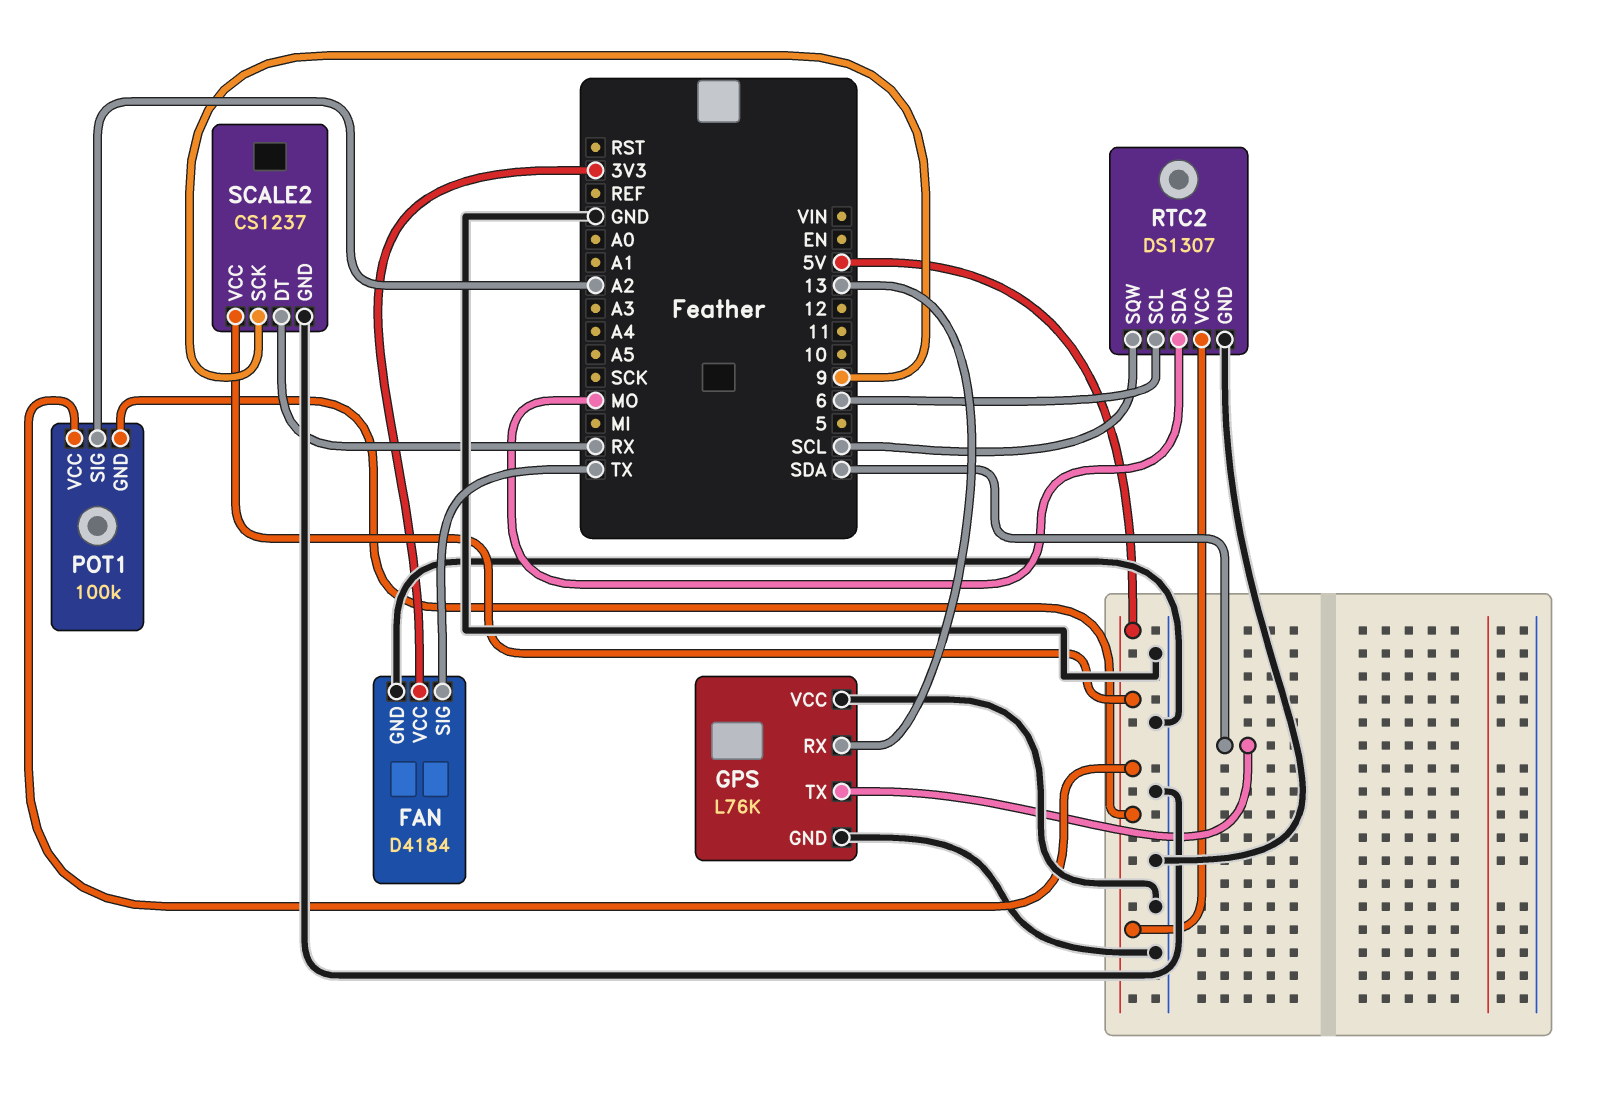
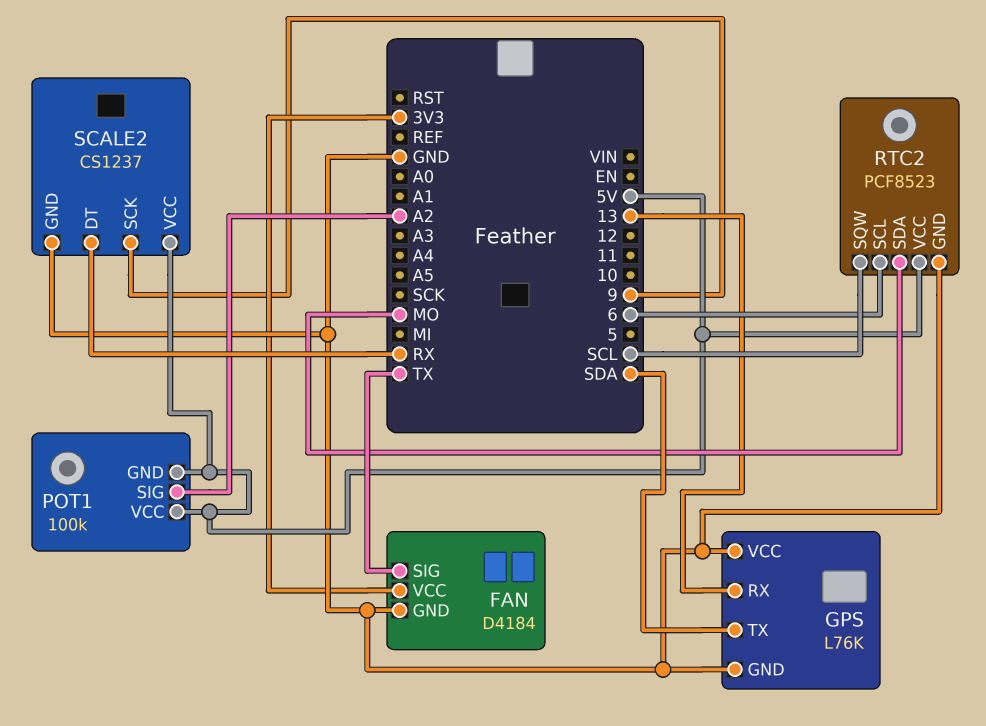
RTC2: DS1307 -> PCF8523

